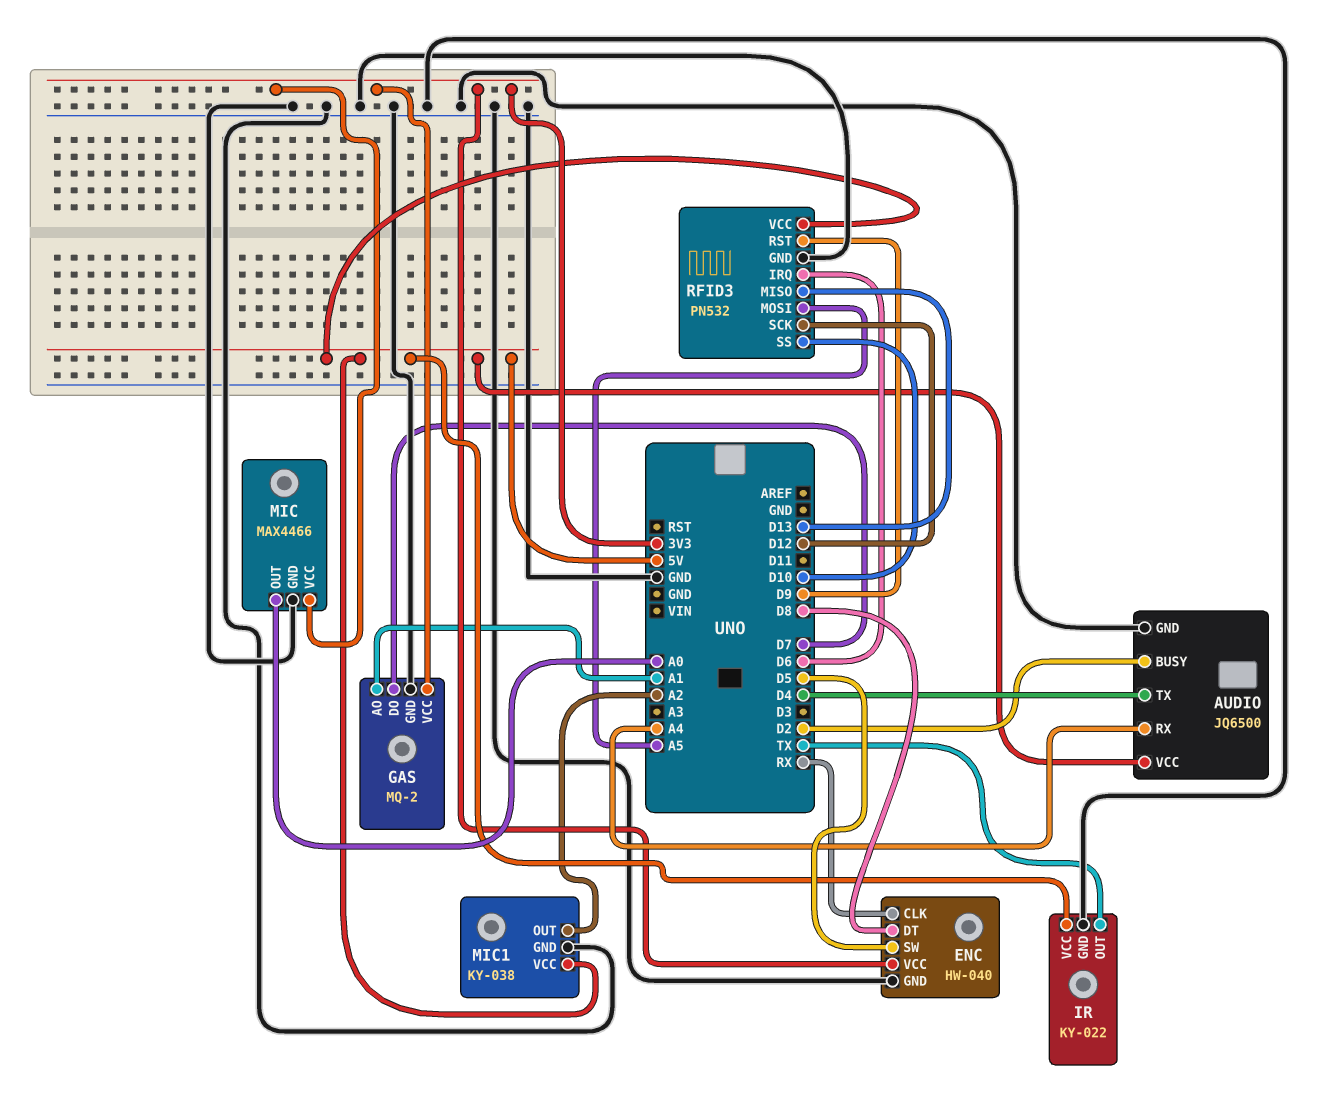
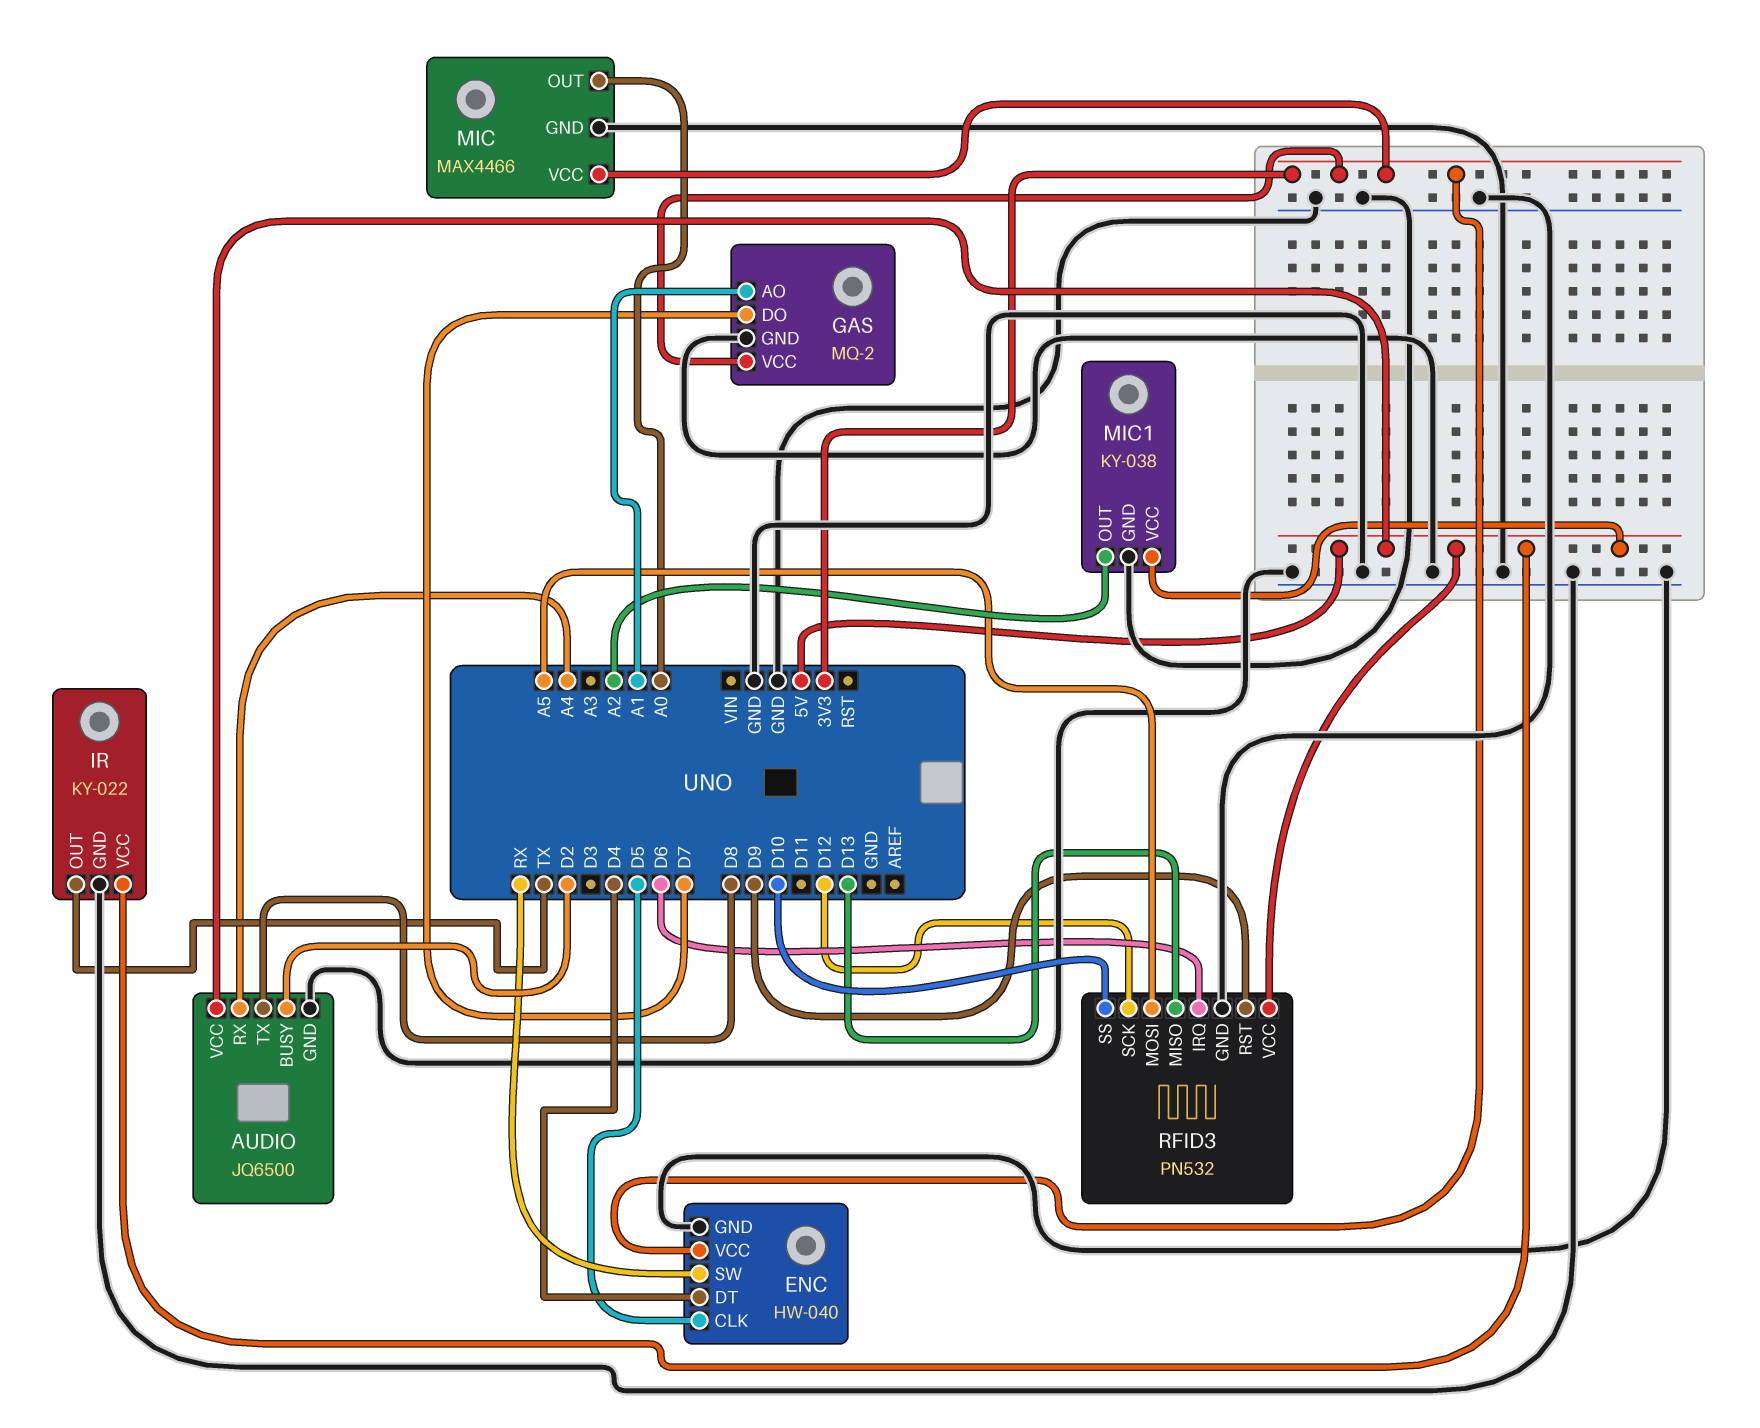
AUDIO pin TX: D4 -> D8
ENC pin CLK: RX -> D5
ENC pin DT: D8 -> D4
ENC pin SW: D5 -> RX

